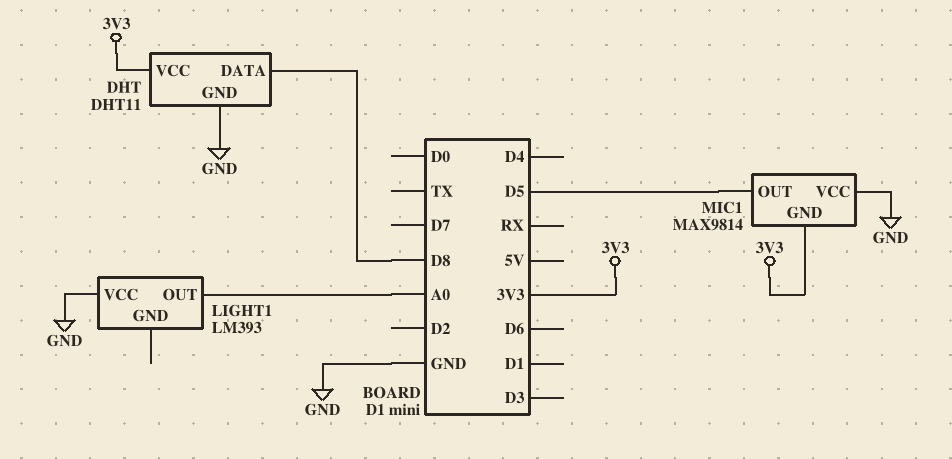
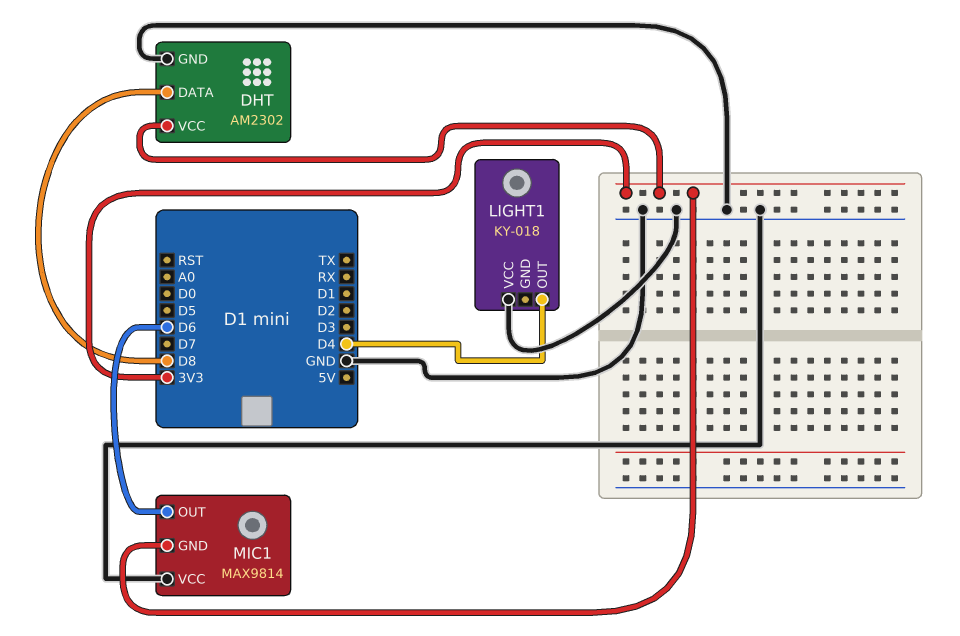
DHT: DHT11 -> AM2302
LIGHT1: LM393 -> KY-018
LIGHT1 pin OUT: A0 -> D4
MIC1 pin OUT: D5 -> D6

